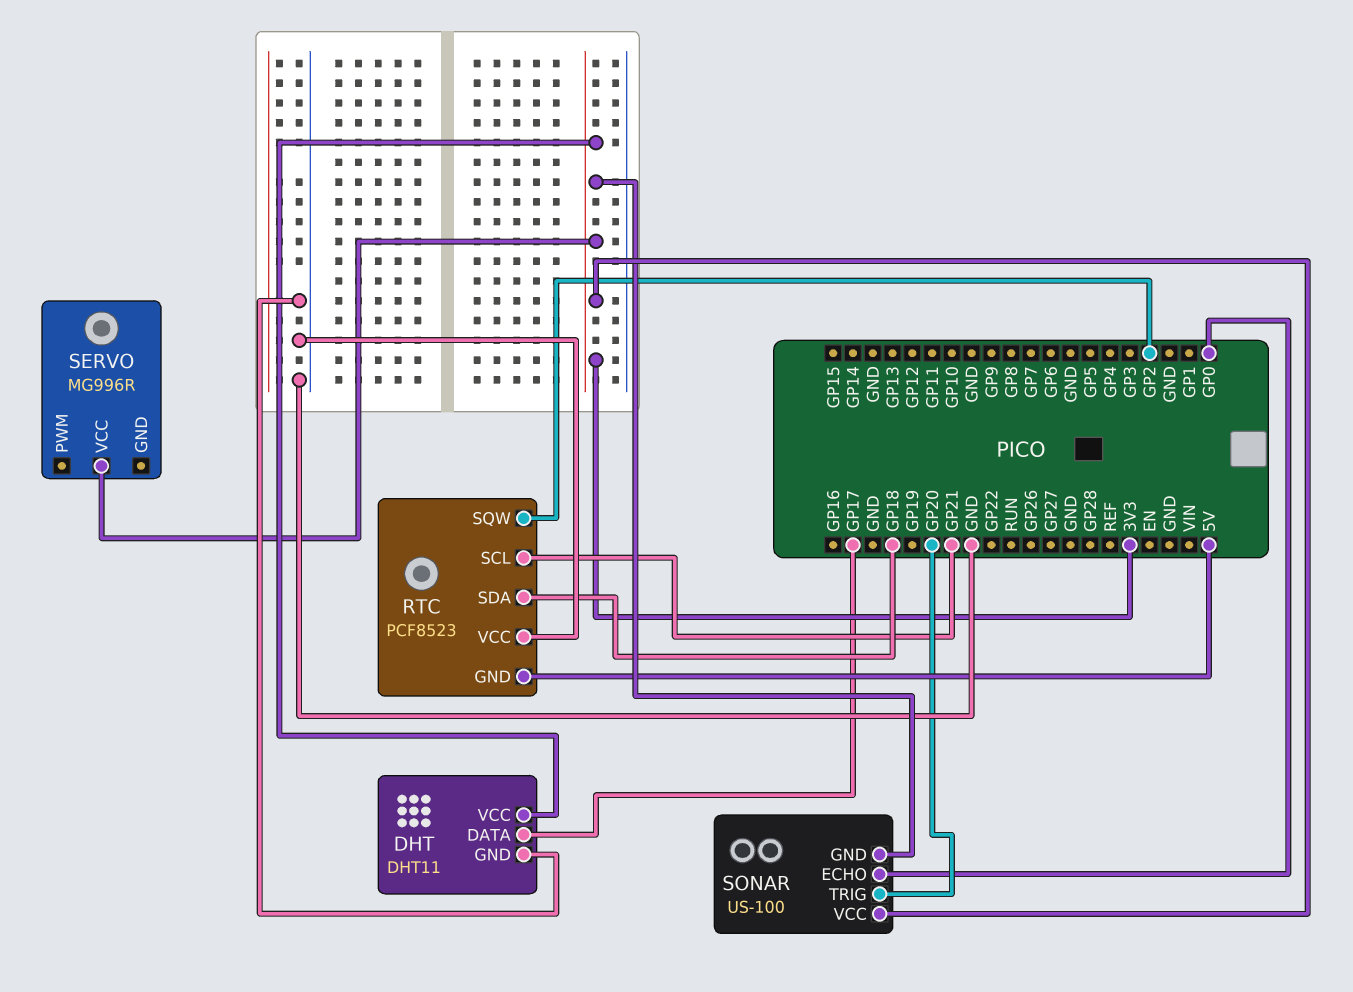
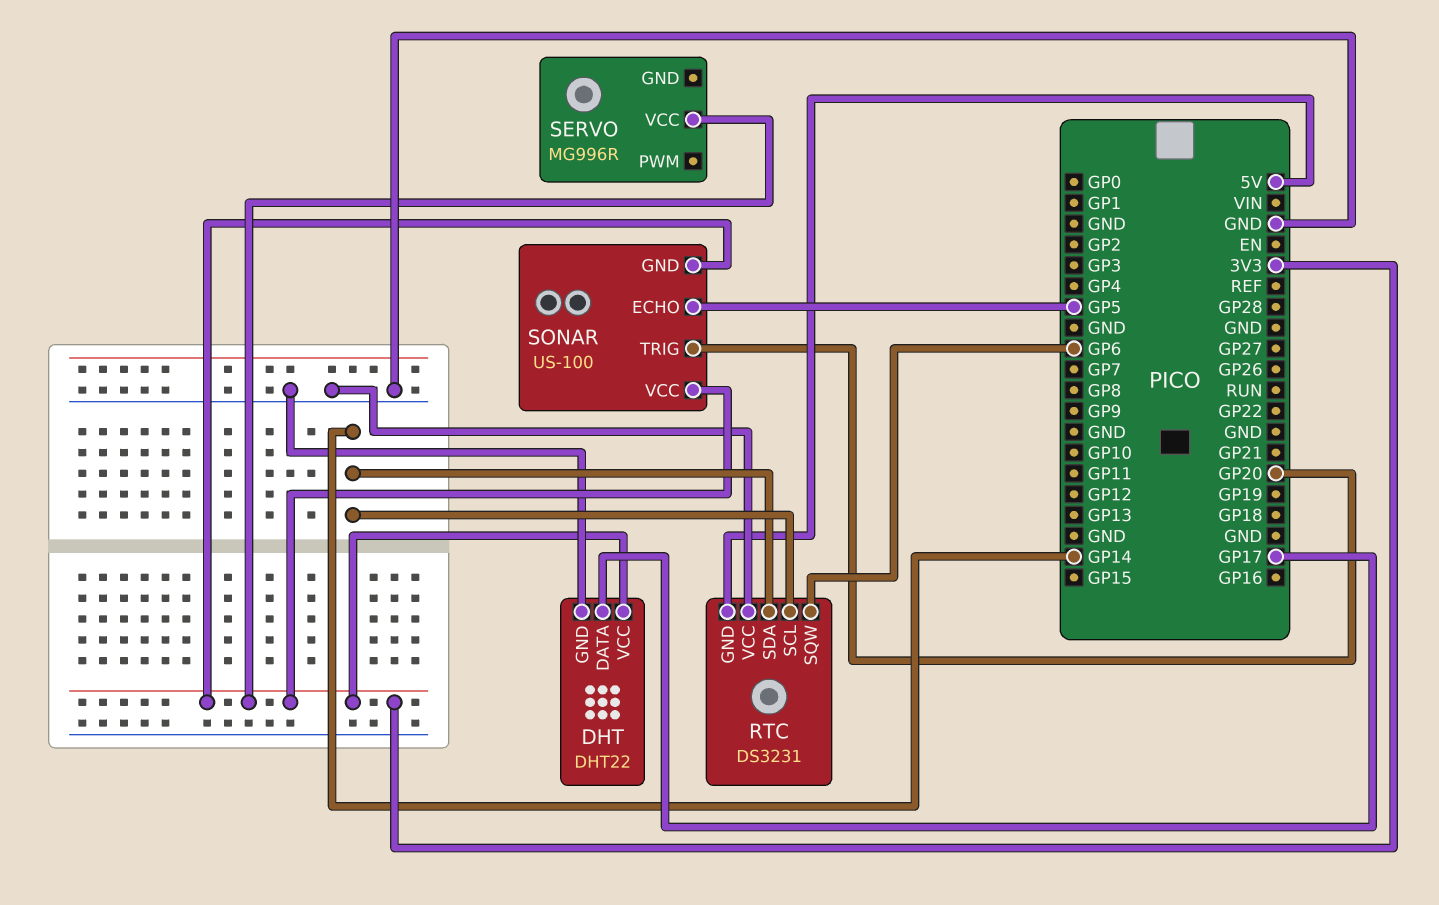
DHT: DHT11 -> DHT22
RTC: PCF8523 -> DS3231
RTC pin SCL: GP21 -> GP14
RTC pin SDA: GP18 -> GP14
RTC pin SQW: GP2 -> GP6
SONAR pin ECHO: GP0 -> GP5

